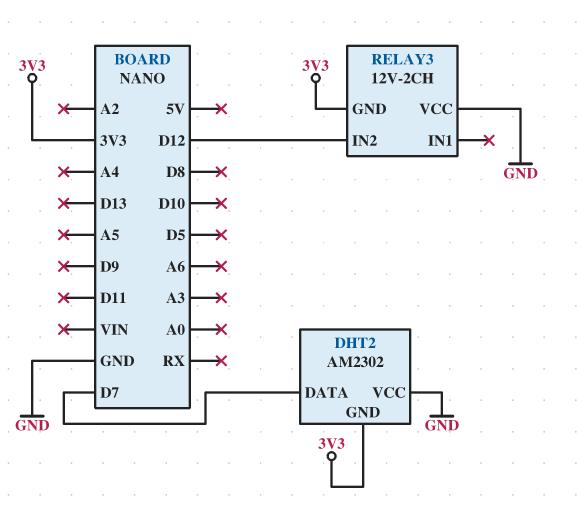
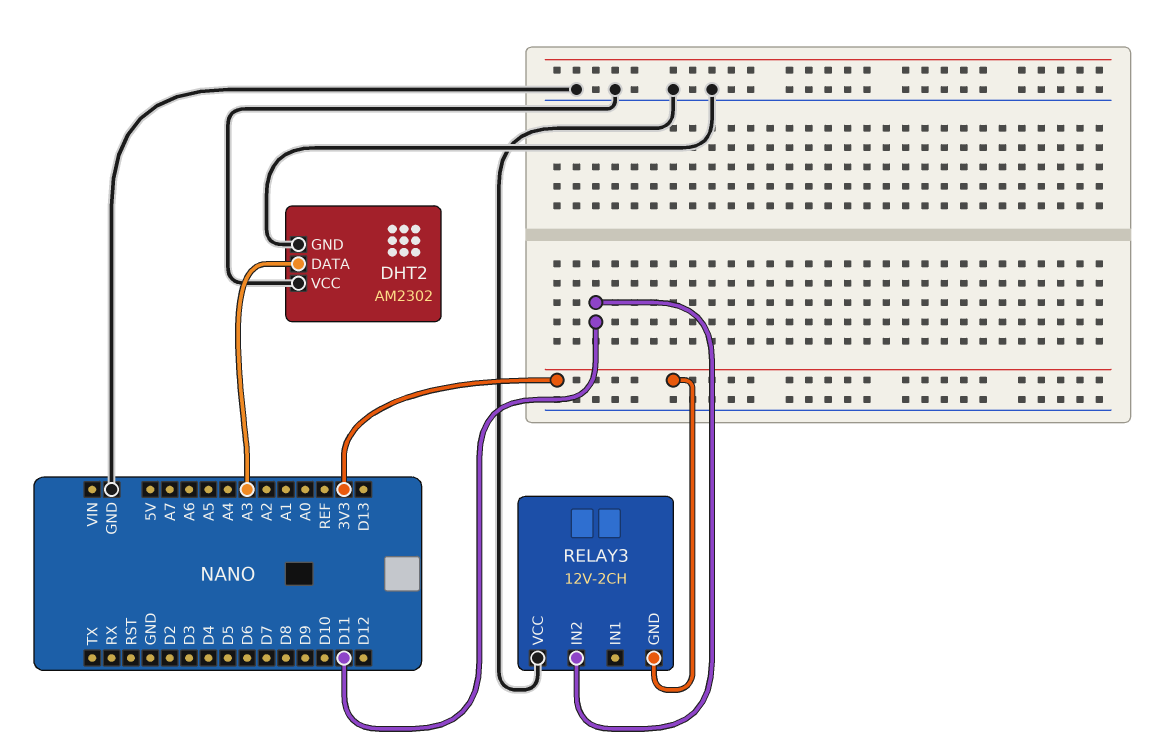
DHT2 pin DATA: D7 -> A3
DHT2 pin GND: 3V3 -> GND
RELAY3 pin IN2: D12 -> D11

